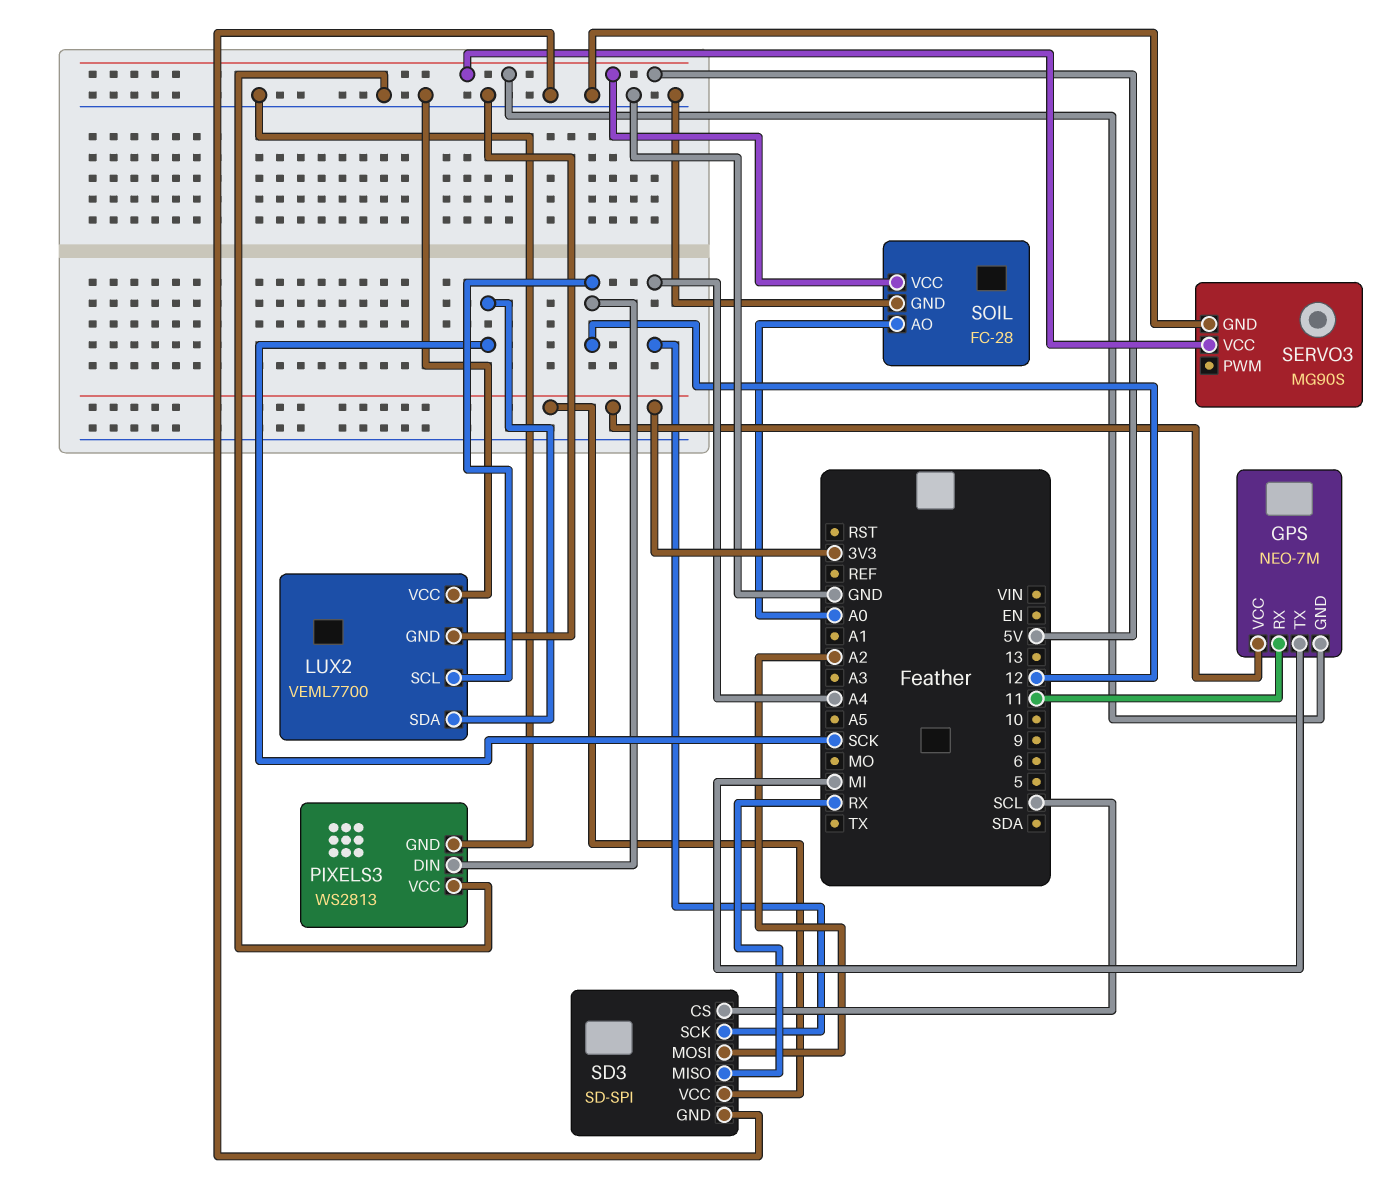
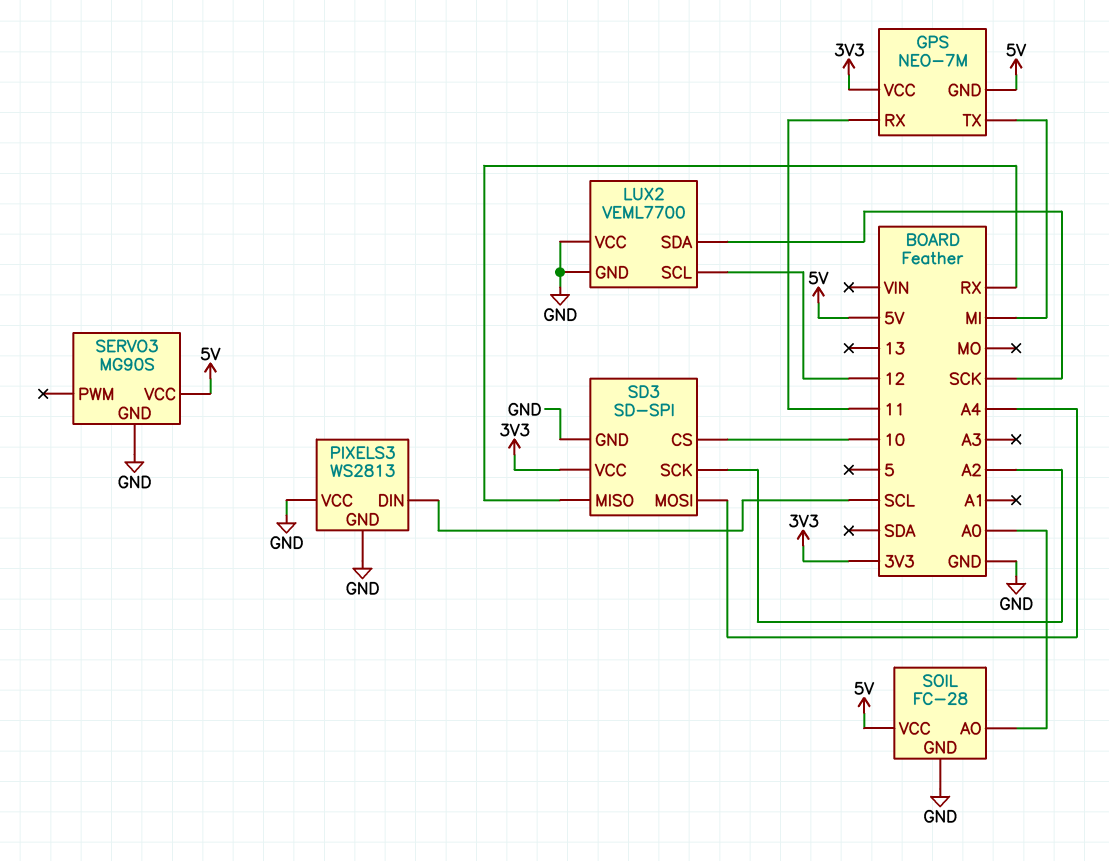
PIXELS3 pin DIN: 12 -> SCL
SD3 pin CS: SCL -> 10
SD3 pin MOSI: A2 -> A4
SD3 pin SCK: A4 -> A2

